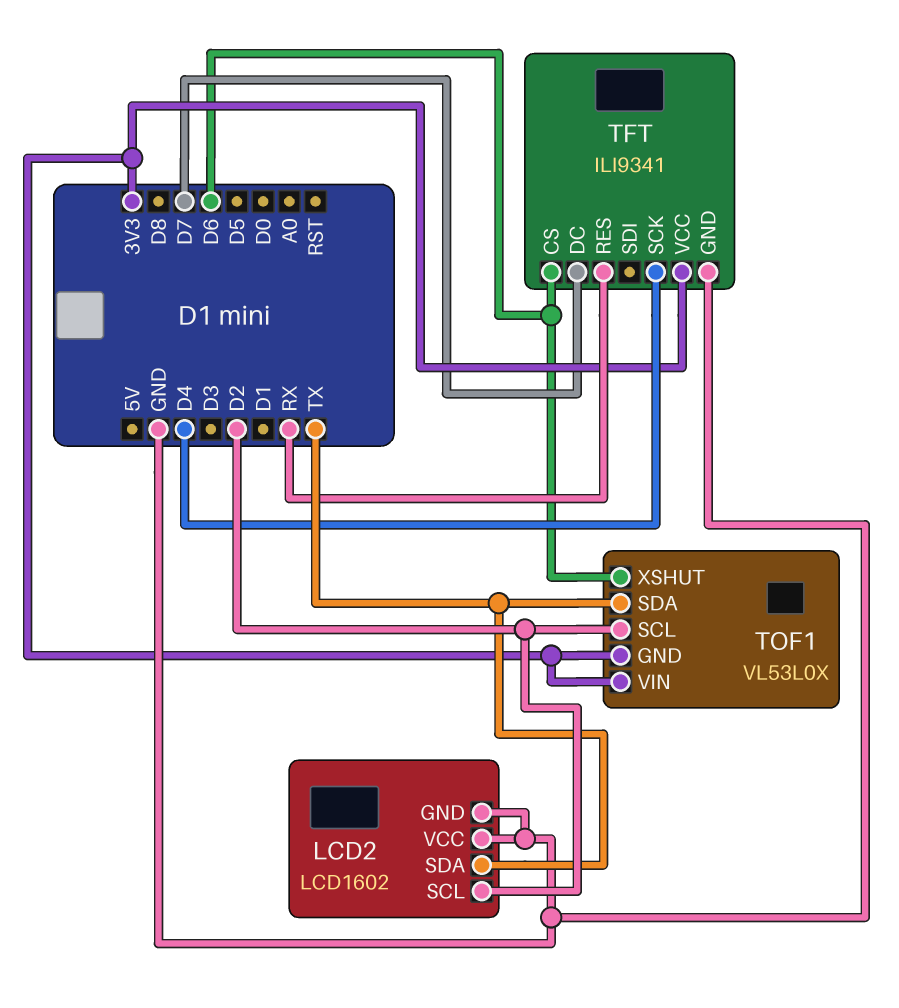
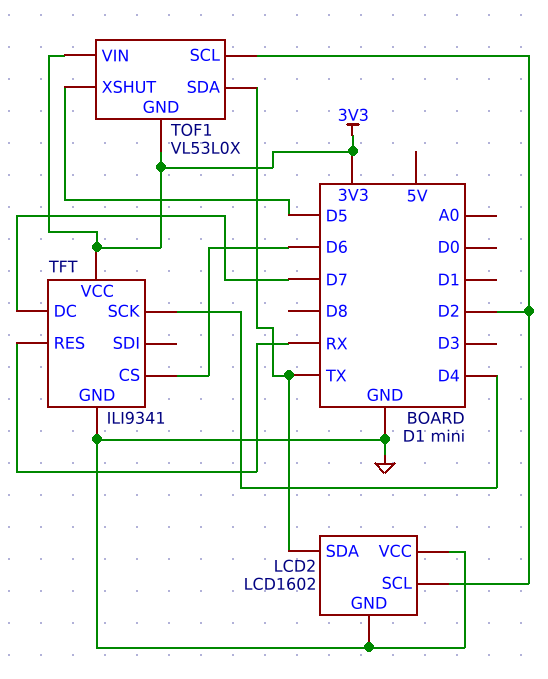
TOF1 pin XSHUT: D6 -> D5

